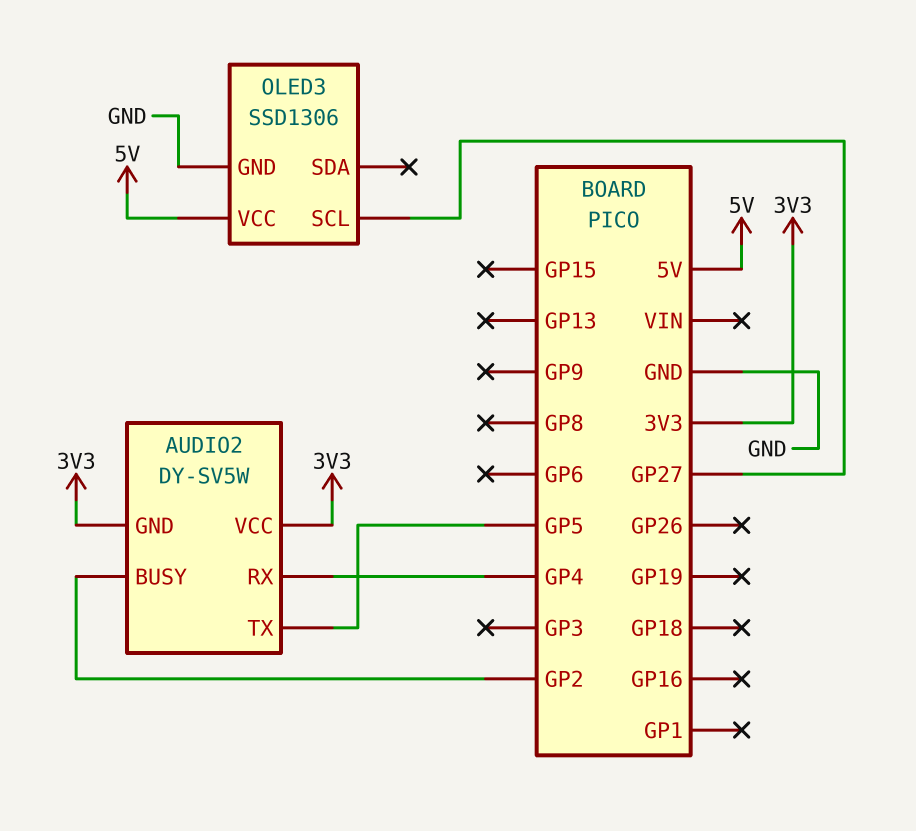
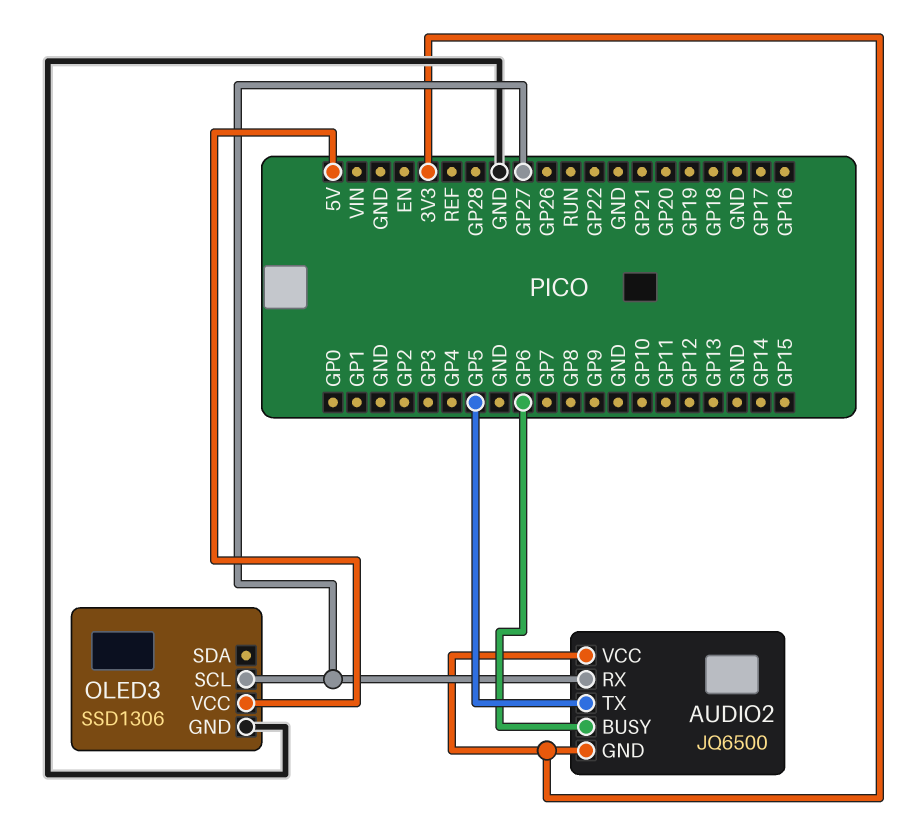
AUDIO2: DY-SV5W -> JQ6500
AUDIO2 pin BUSY: GP2 -> GP6
AUDIO2 pin RX: GP4 -> GP27

